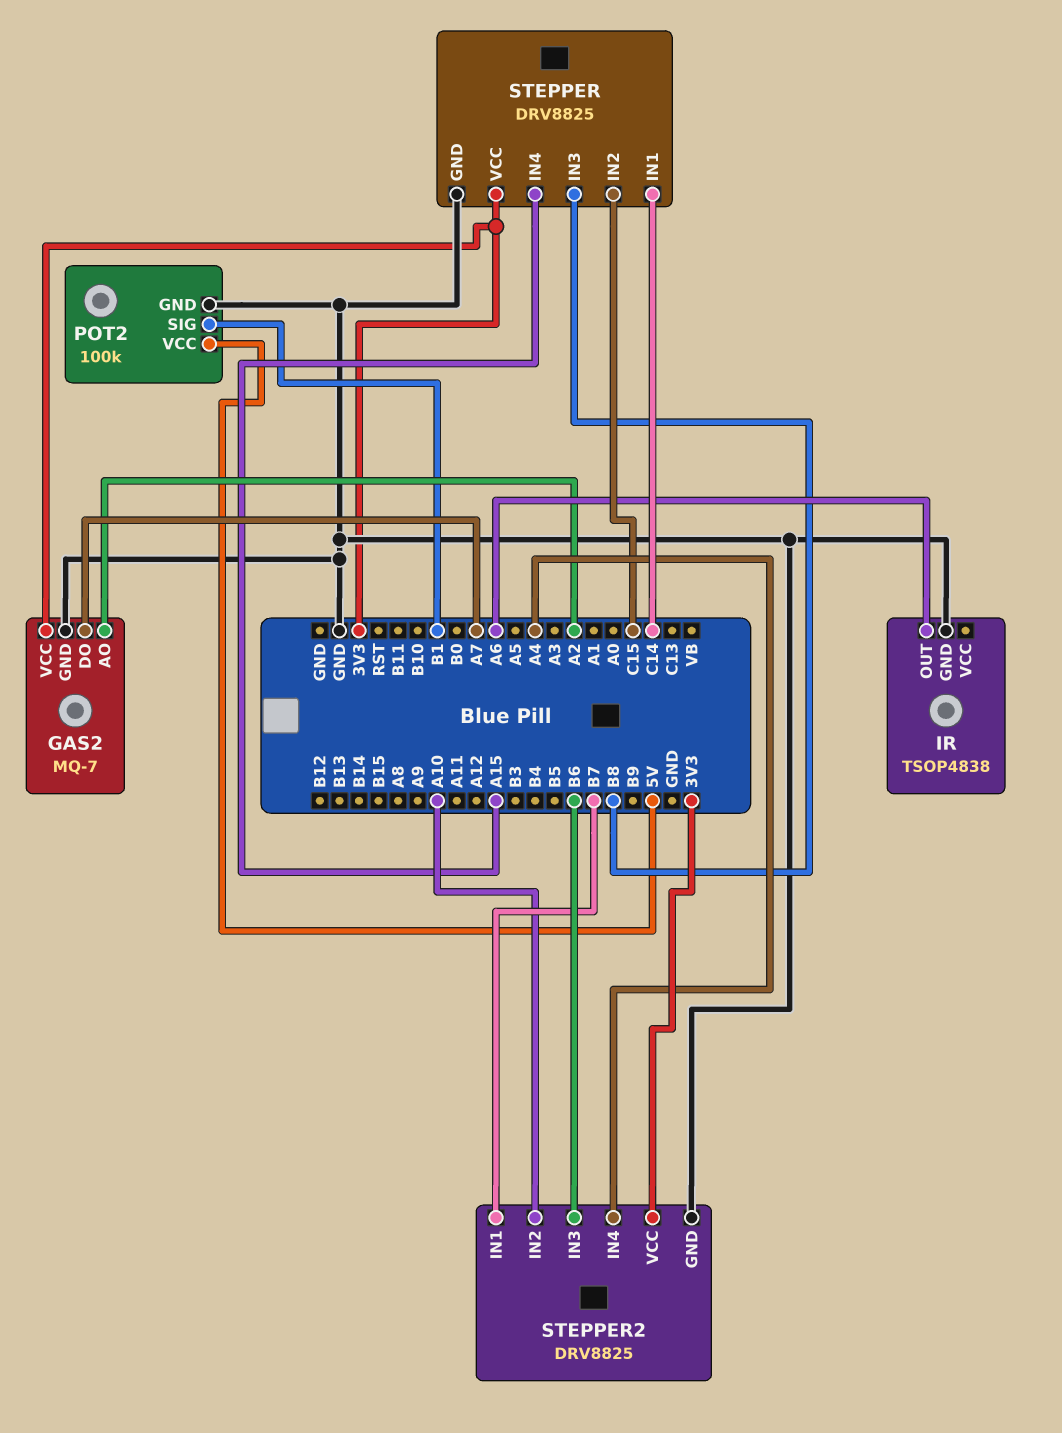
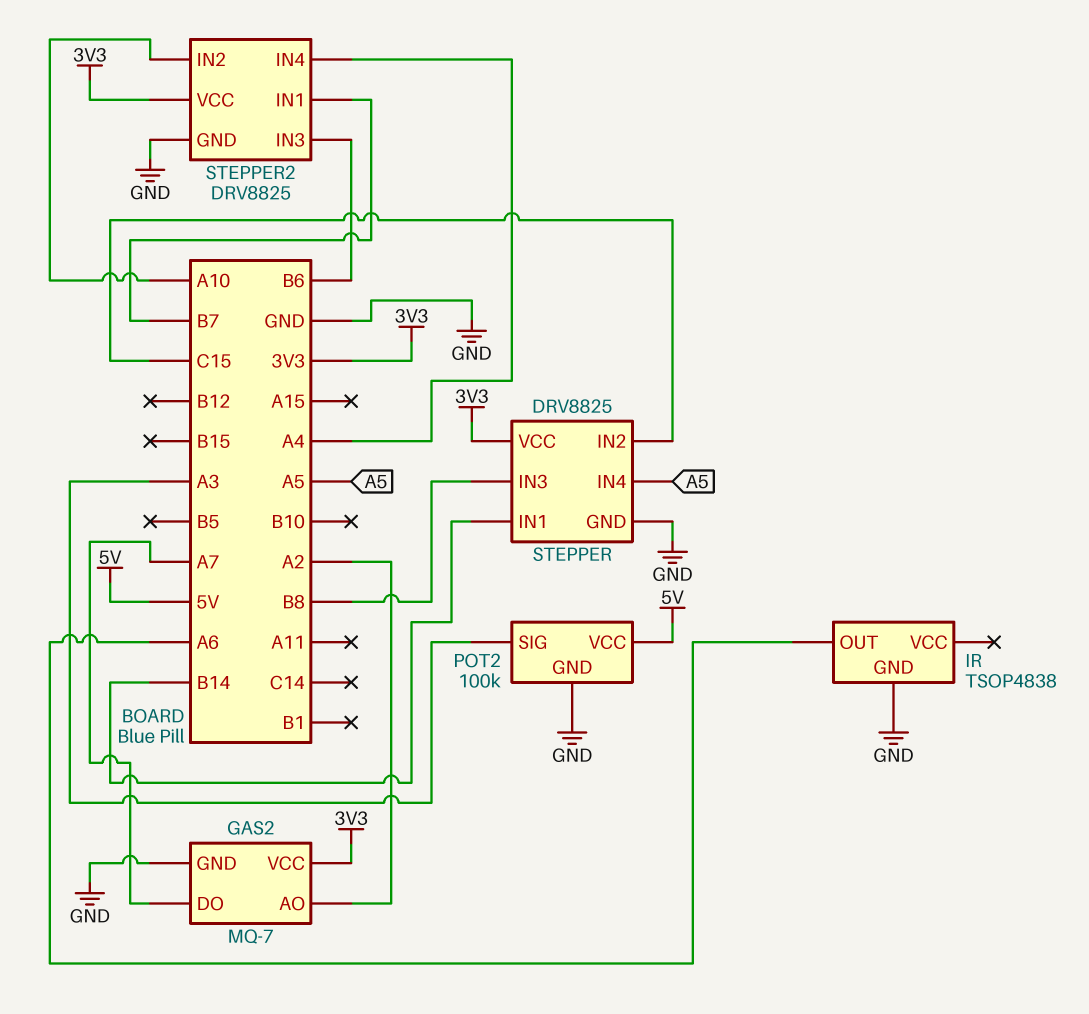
POT2 pin SIG: B1 -> A3
STEPPER pin IN1: C14 -> B14
STEPPER pin IN4: A15 -> A5

